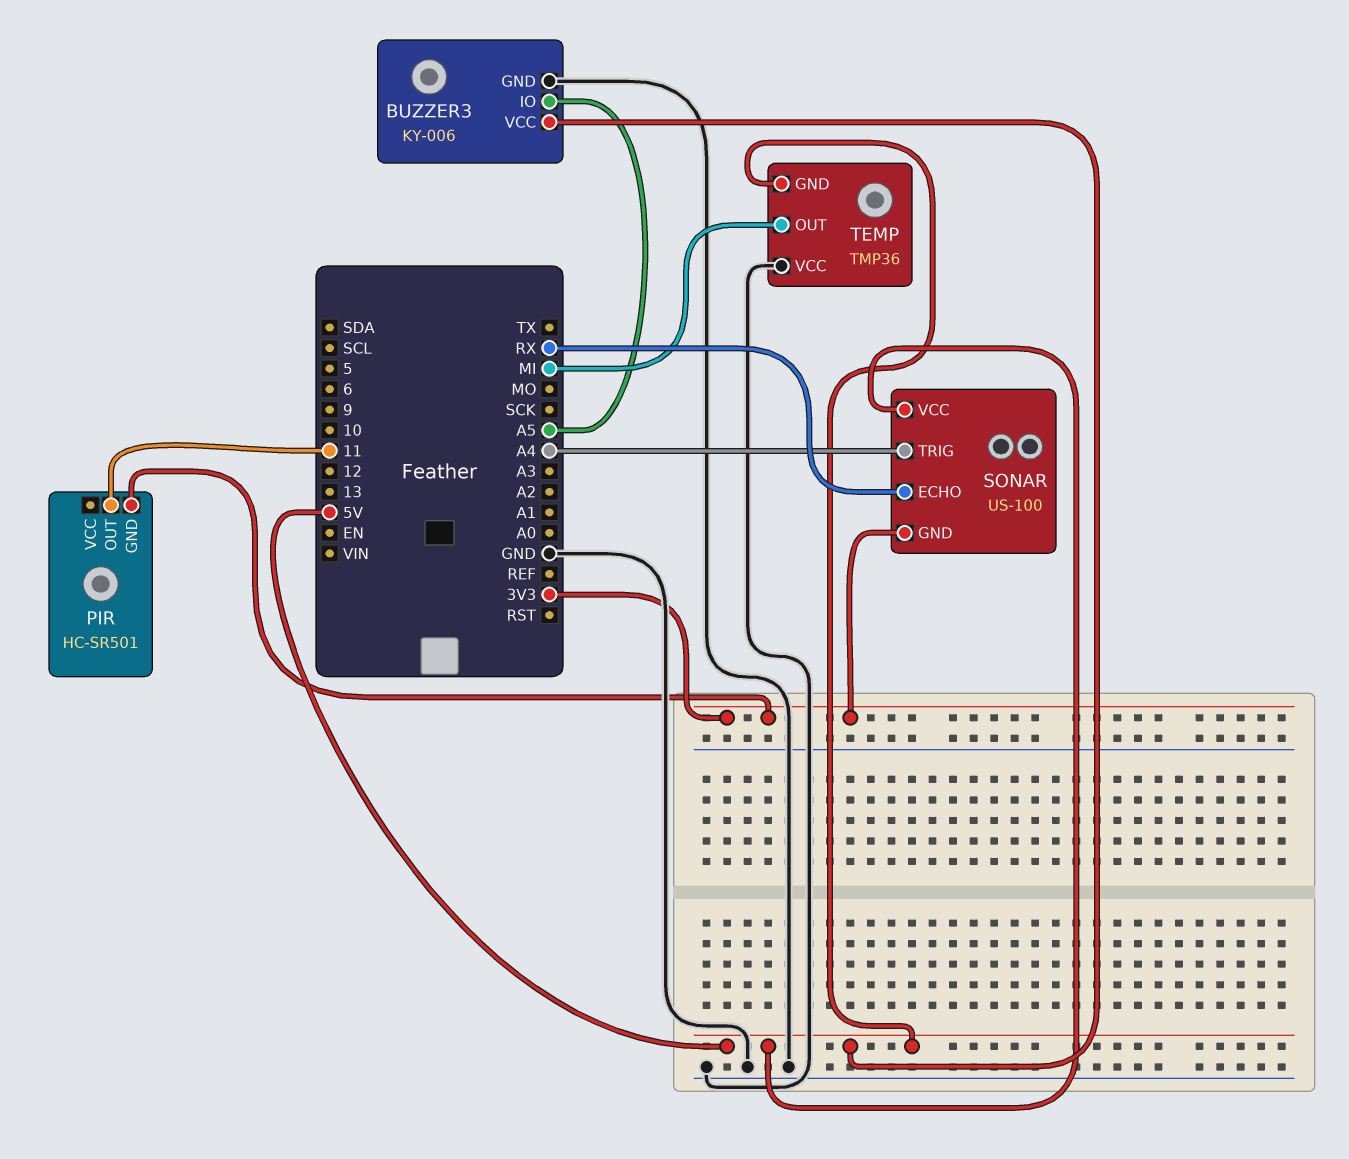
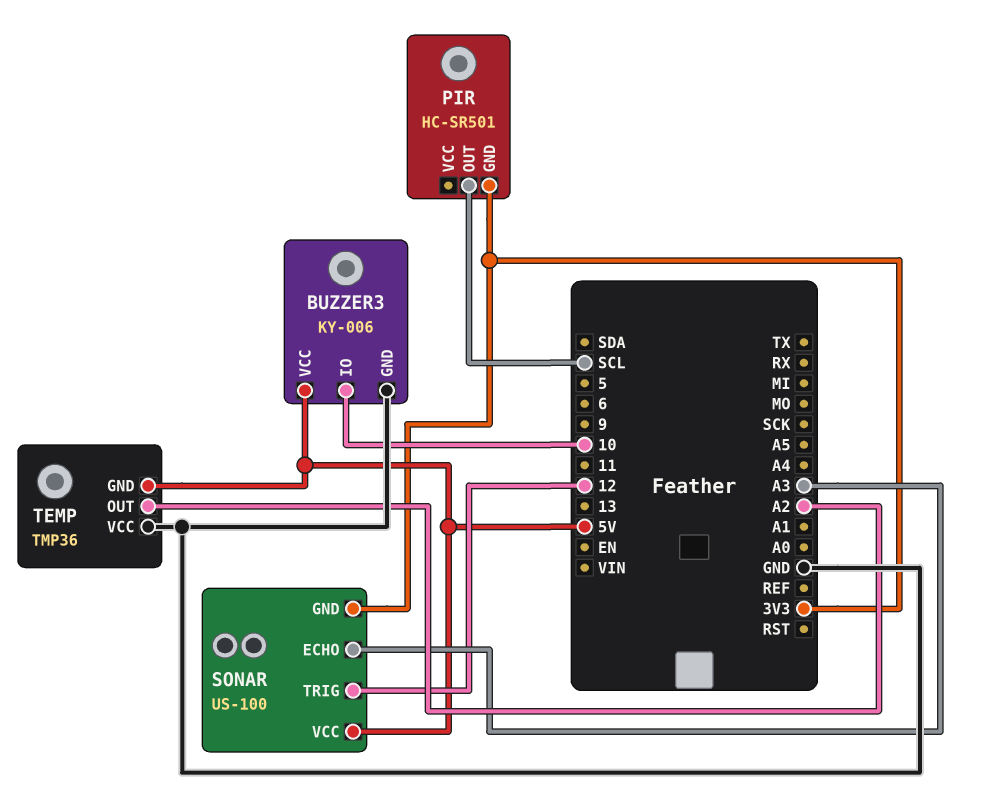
BUZZER3 pin IO: A5 -> 10
PIR pin OUT: 11 -> SCL
SONAR pin ECHO: RX -> A3
SONAR pin TRIG: A4 -> 12
TEMP pin OUT: MI -> A2

